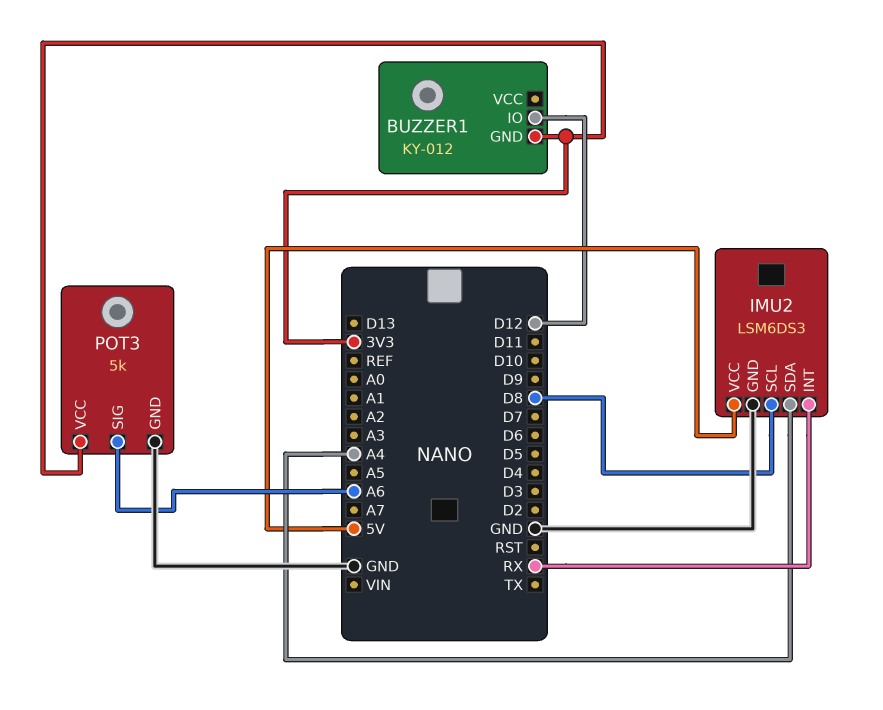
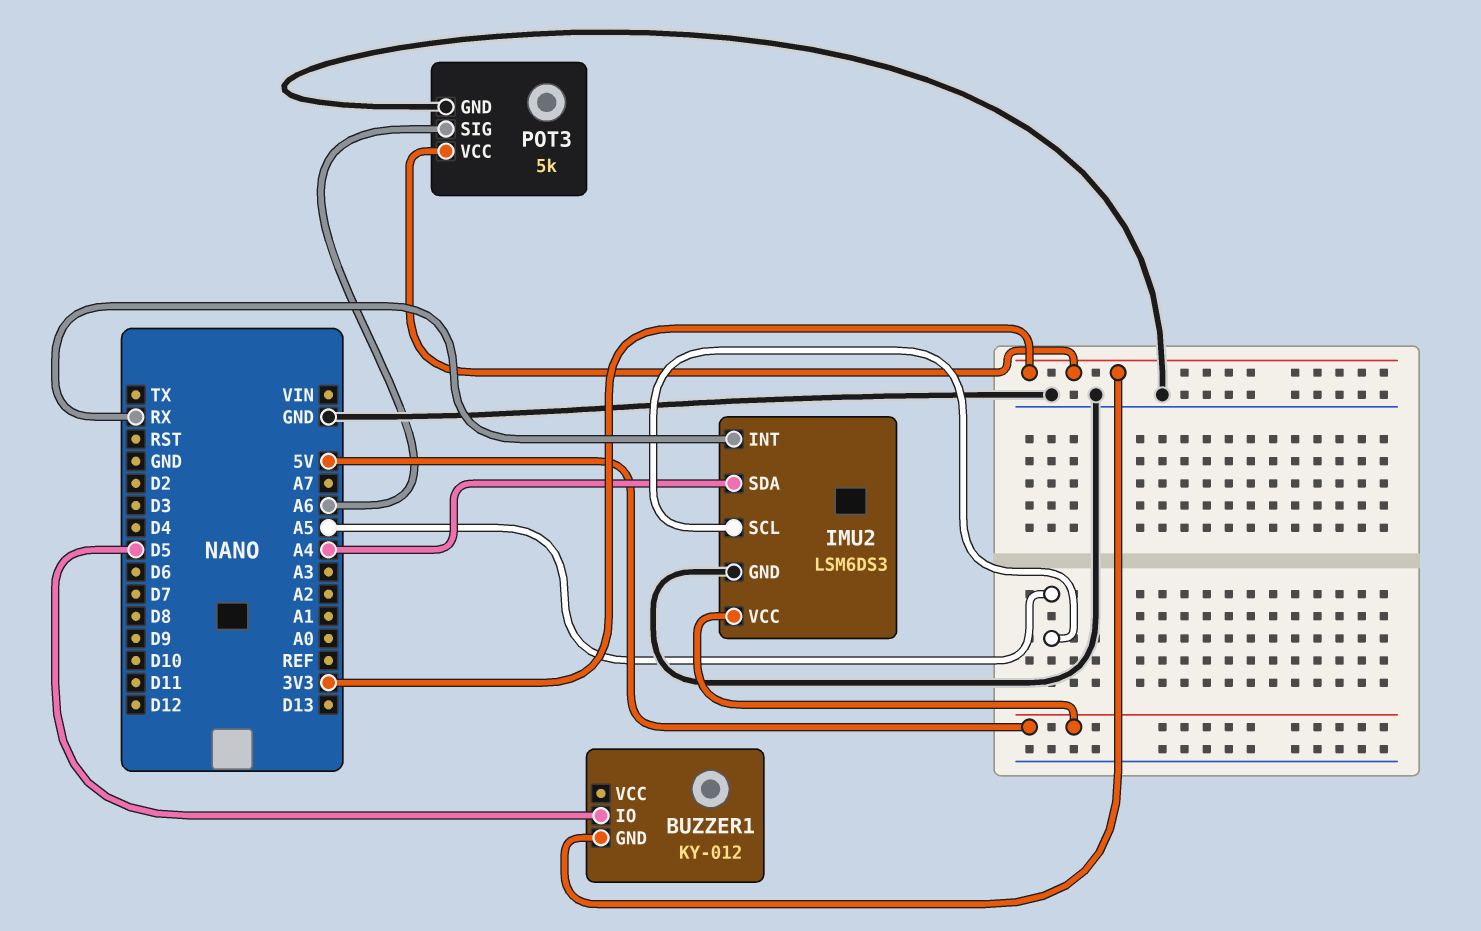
BUZZER1 pin IO: D12 -> D5
IMU2 pin SCL: D8 -> A5

